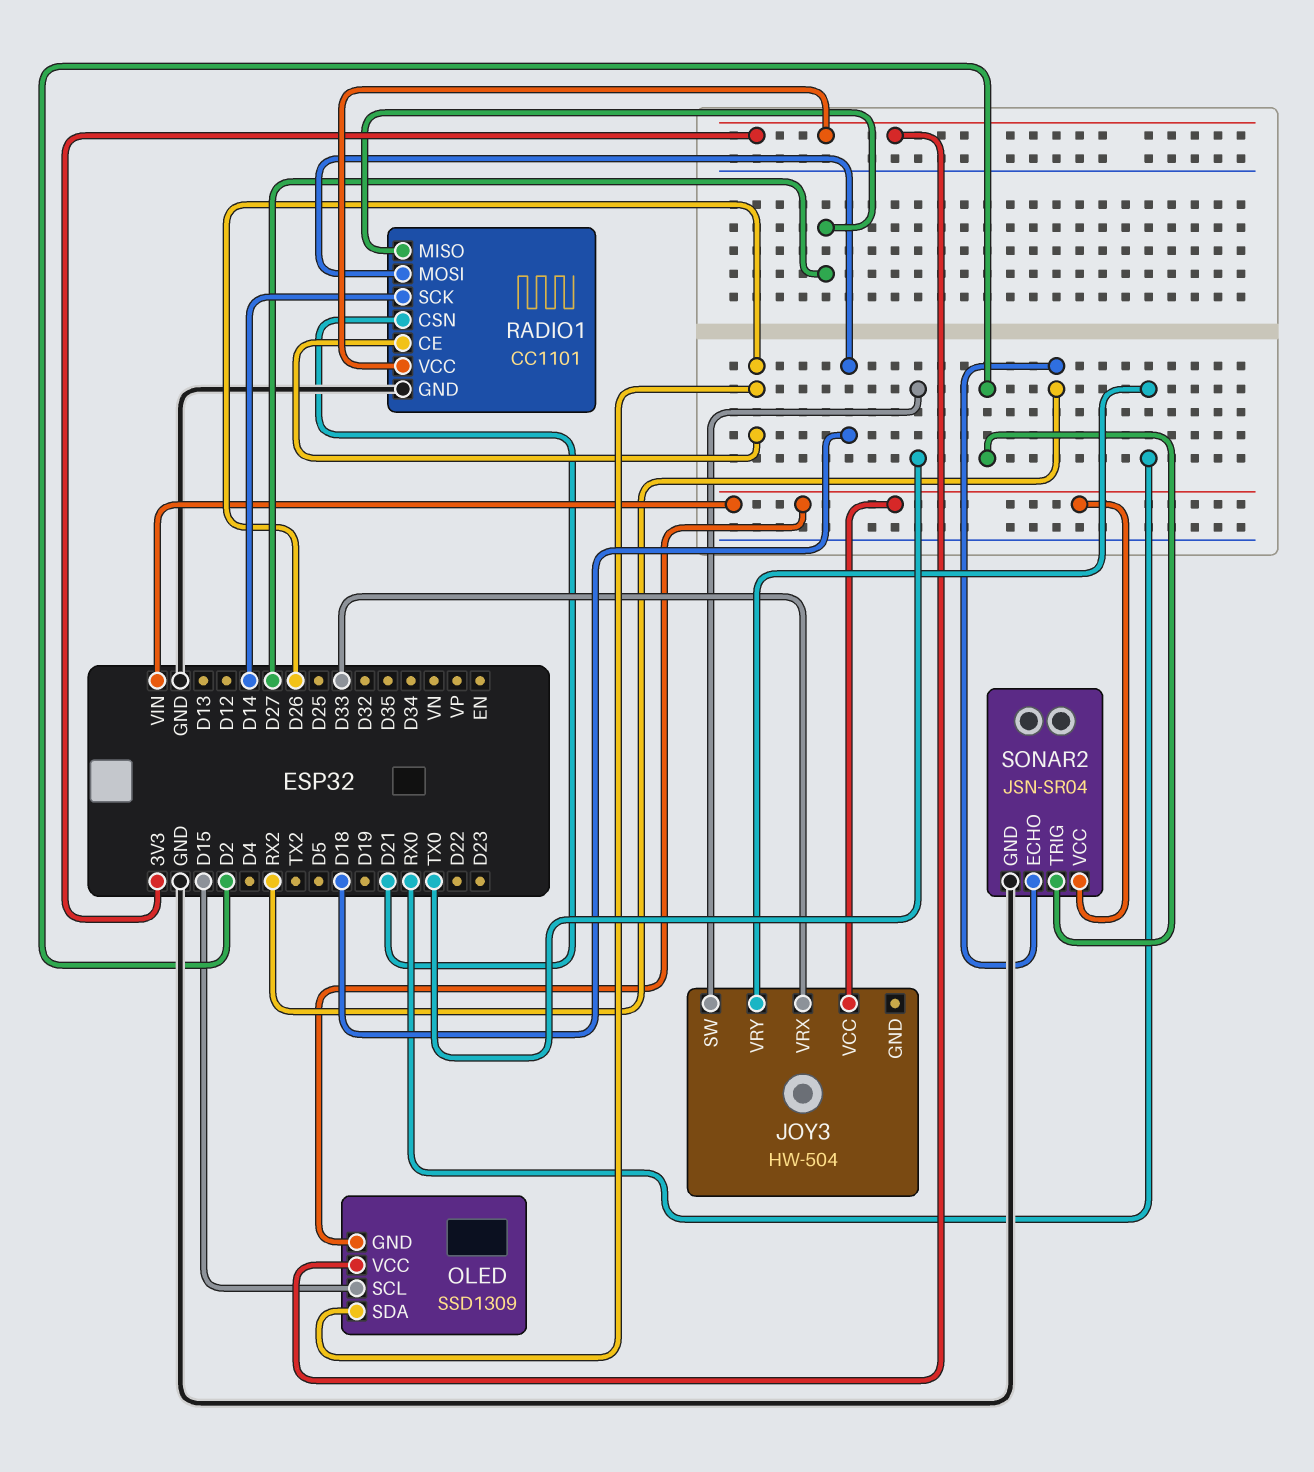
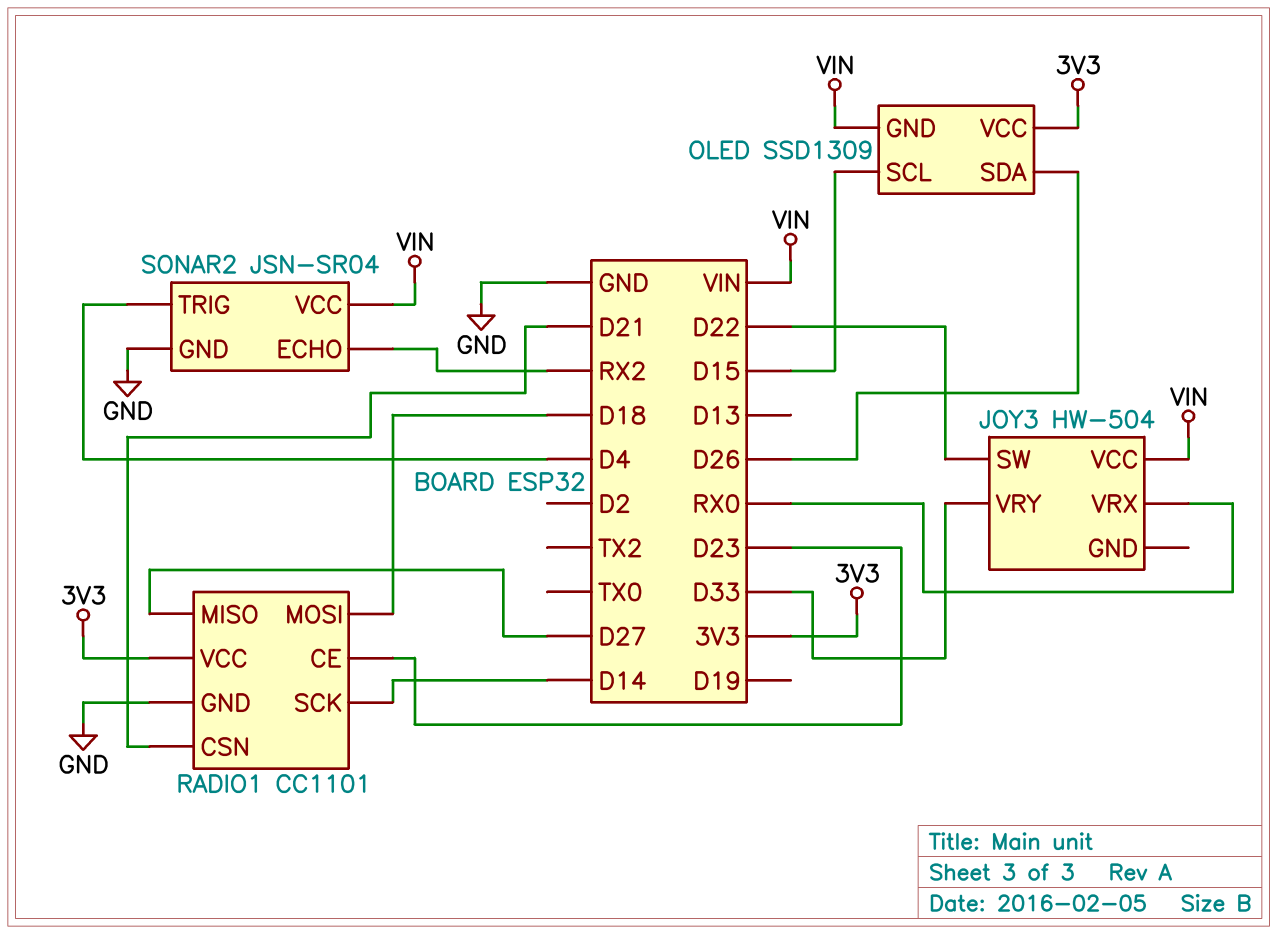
JOY3 pin SW: TX0 -> D22
JOY3 pin VRX: D33 -> RX0
JOY3 pin VRY: RX0 -> D33
RADIO1 pin CE: D26 -> D23
SONAR2 pin TRIG: D2 -> D4

